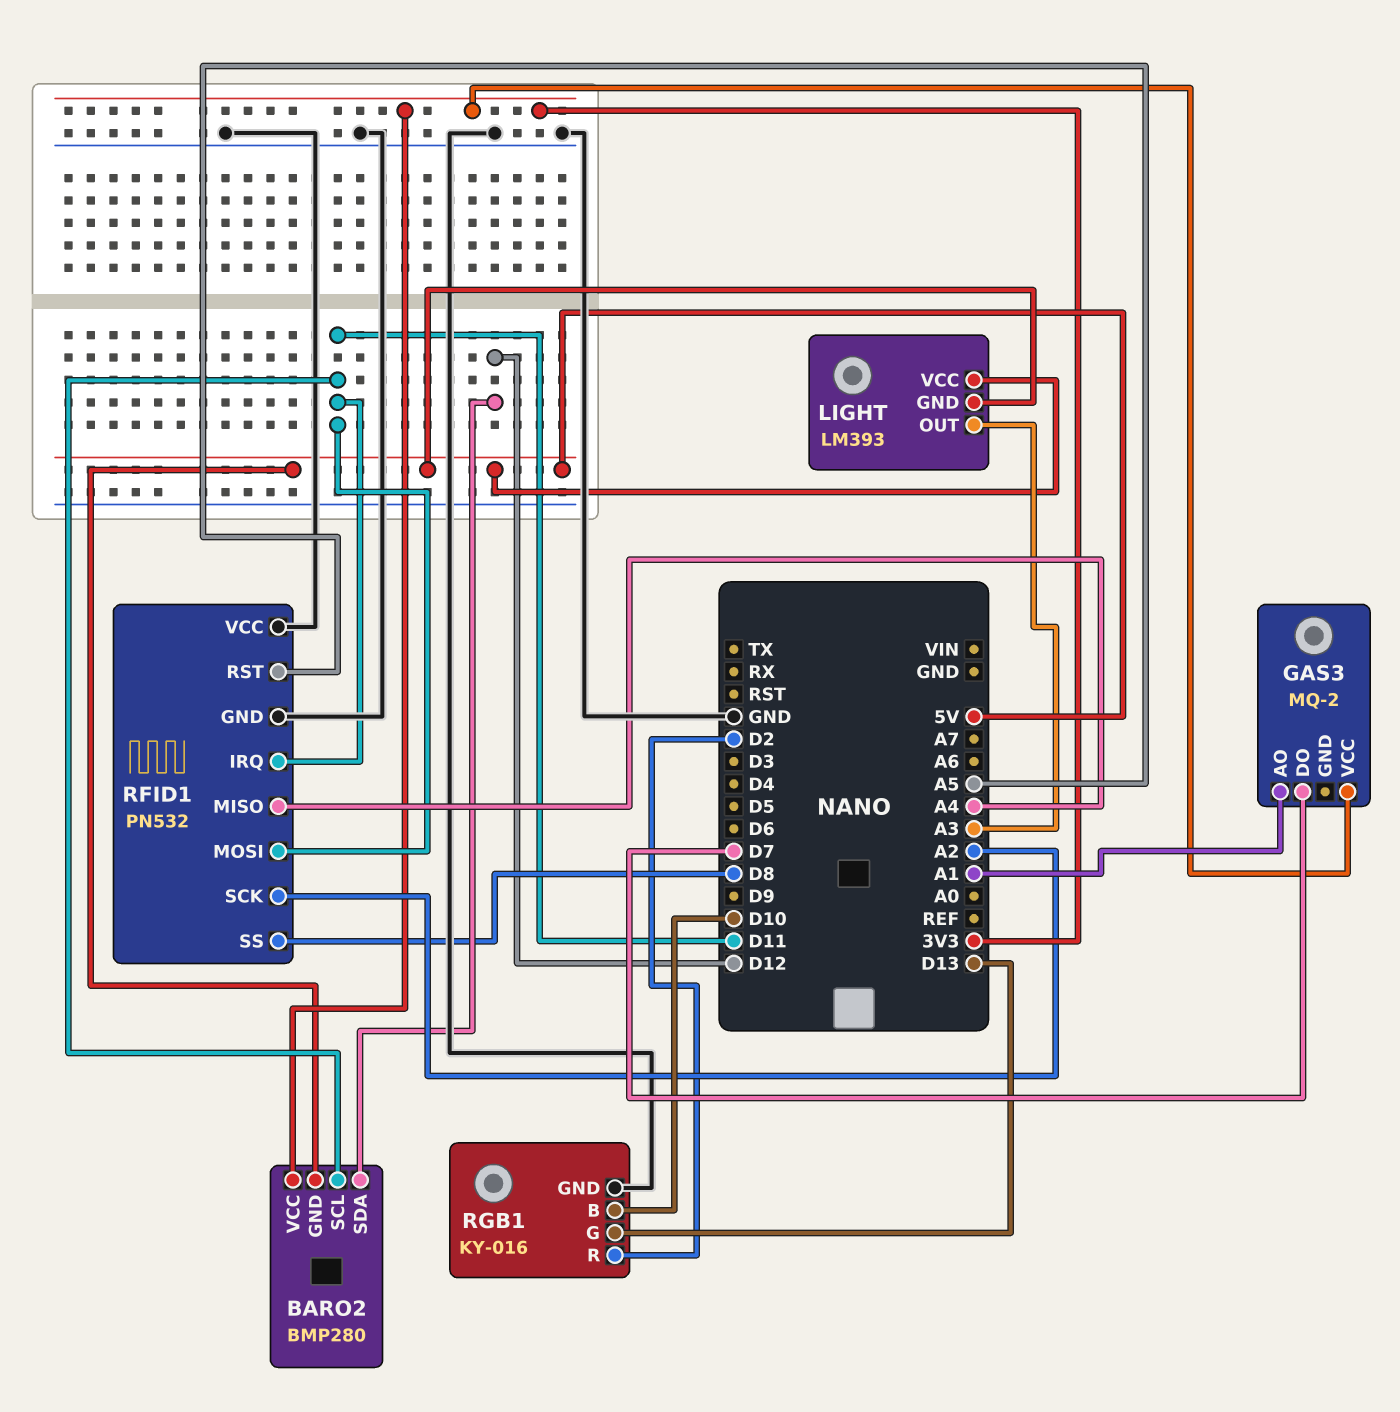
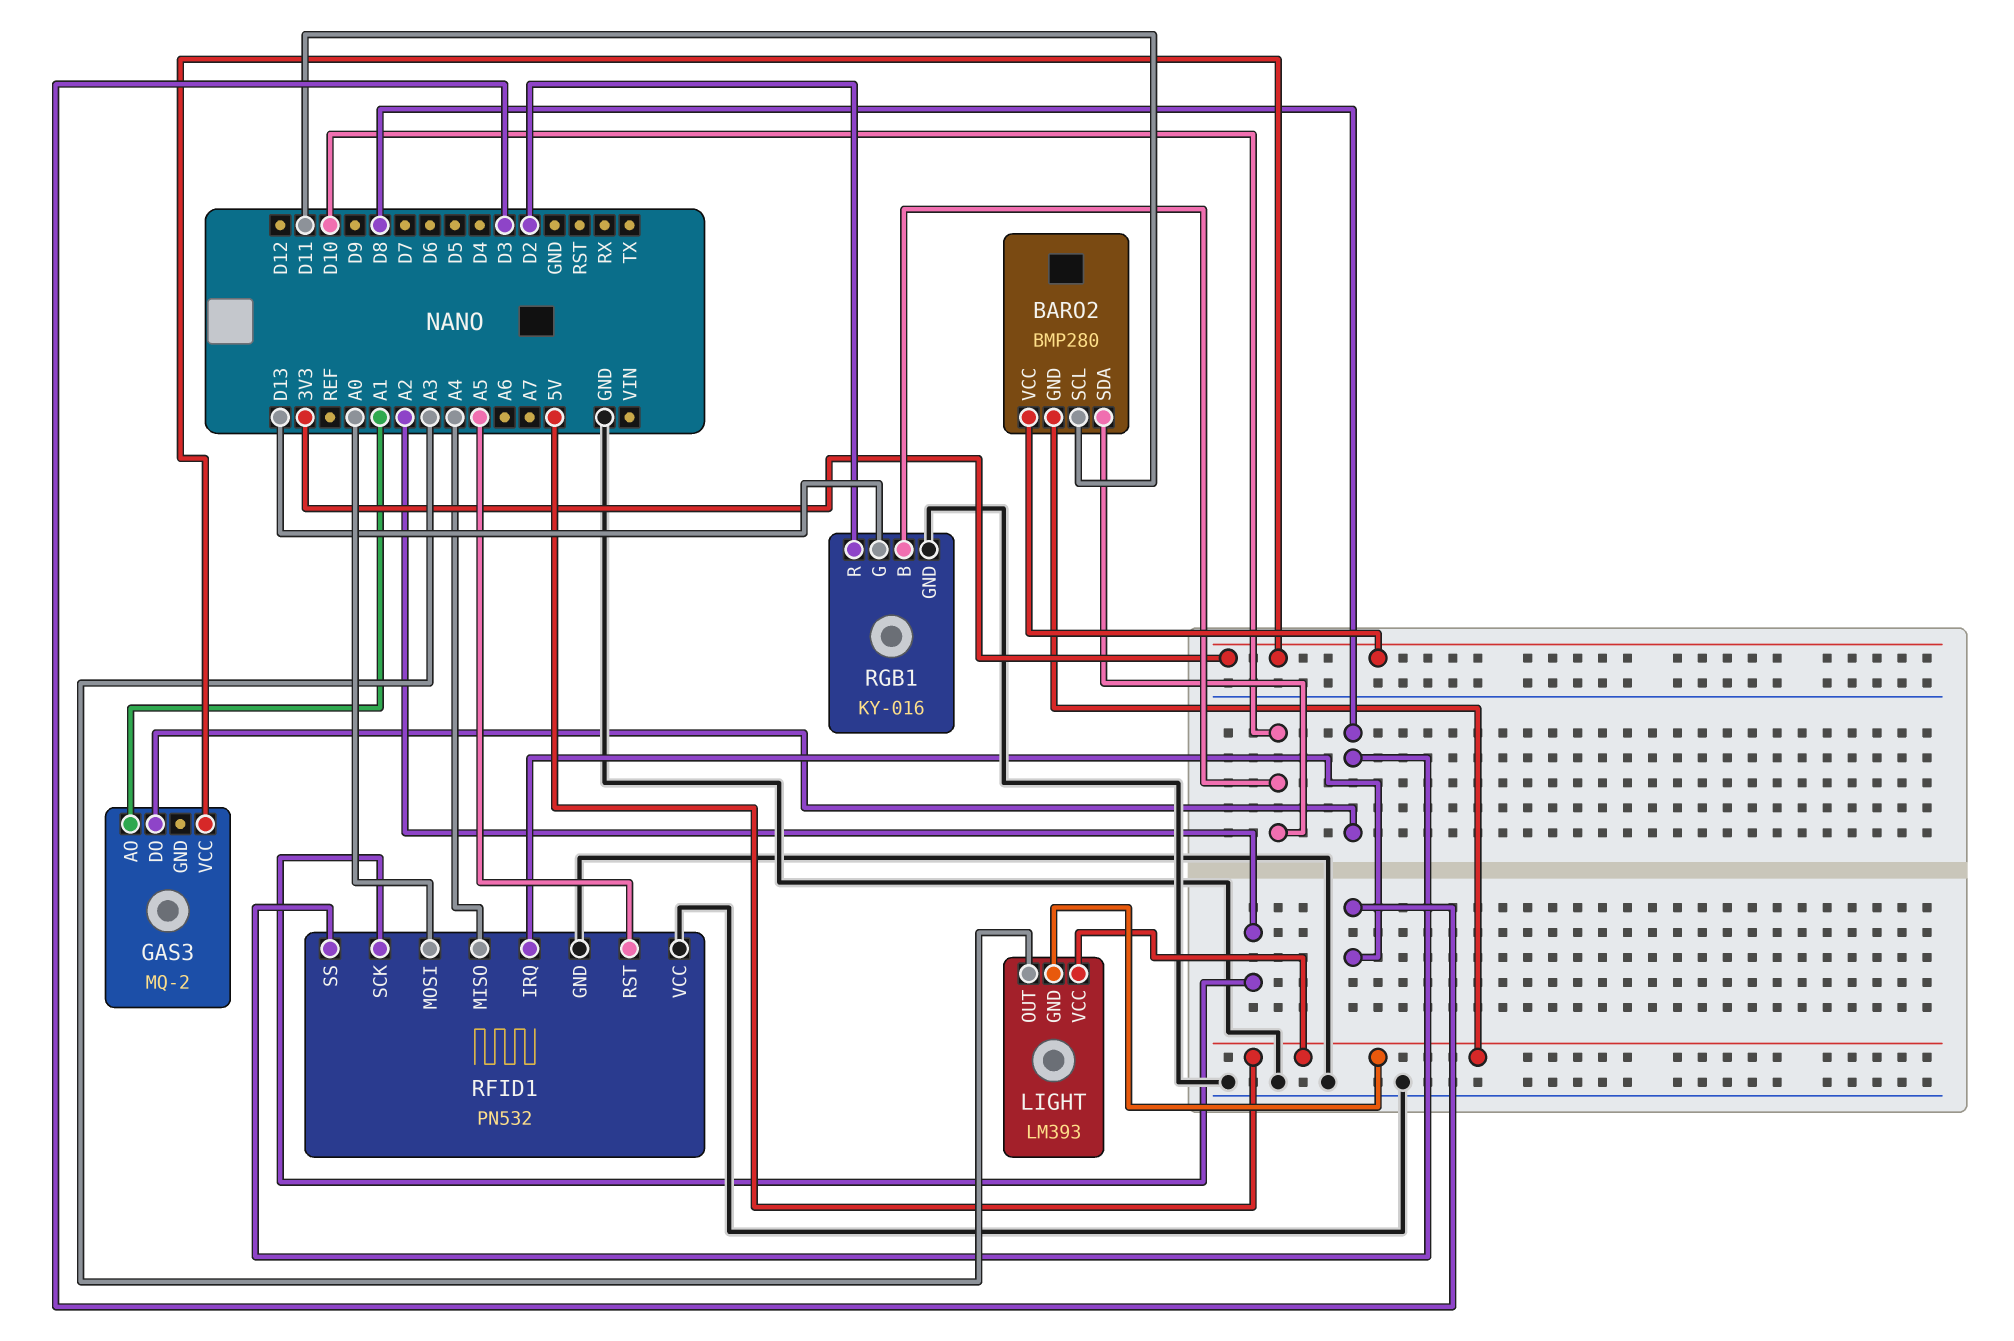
BARO2 pin SDA: D12 -> D10
GAS3 pin DO: D7 -> D8
RFID1 pin IRQ: D11 -> D3
RFID1 pin MOSI: D11 -> A0

